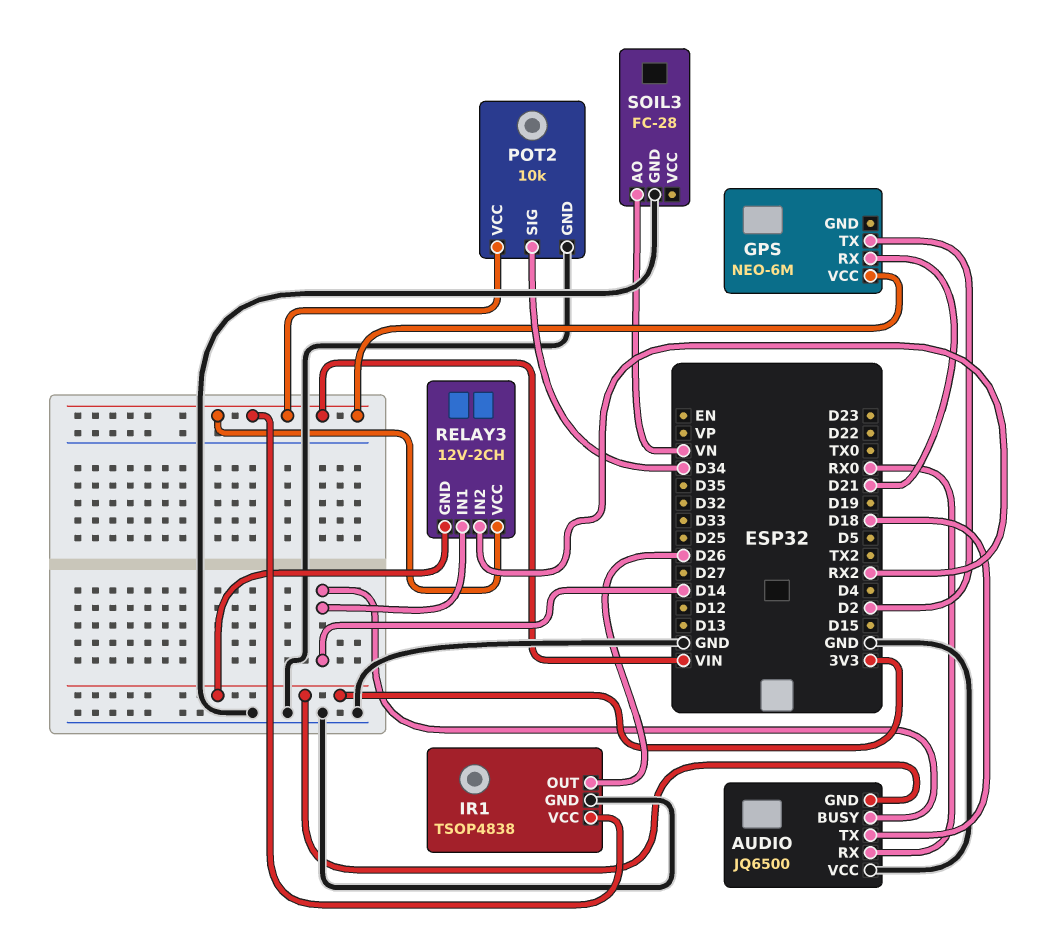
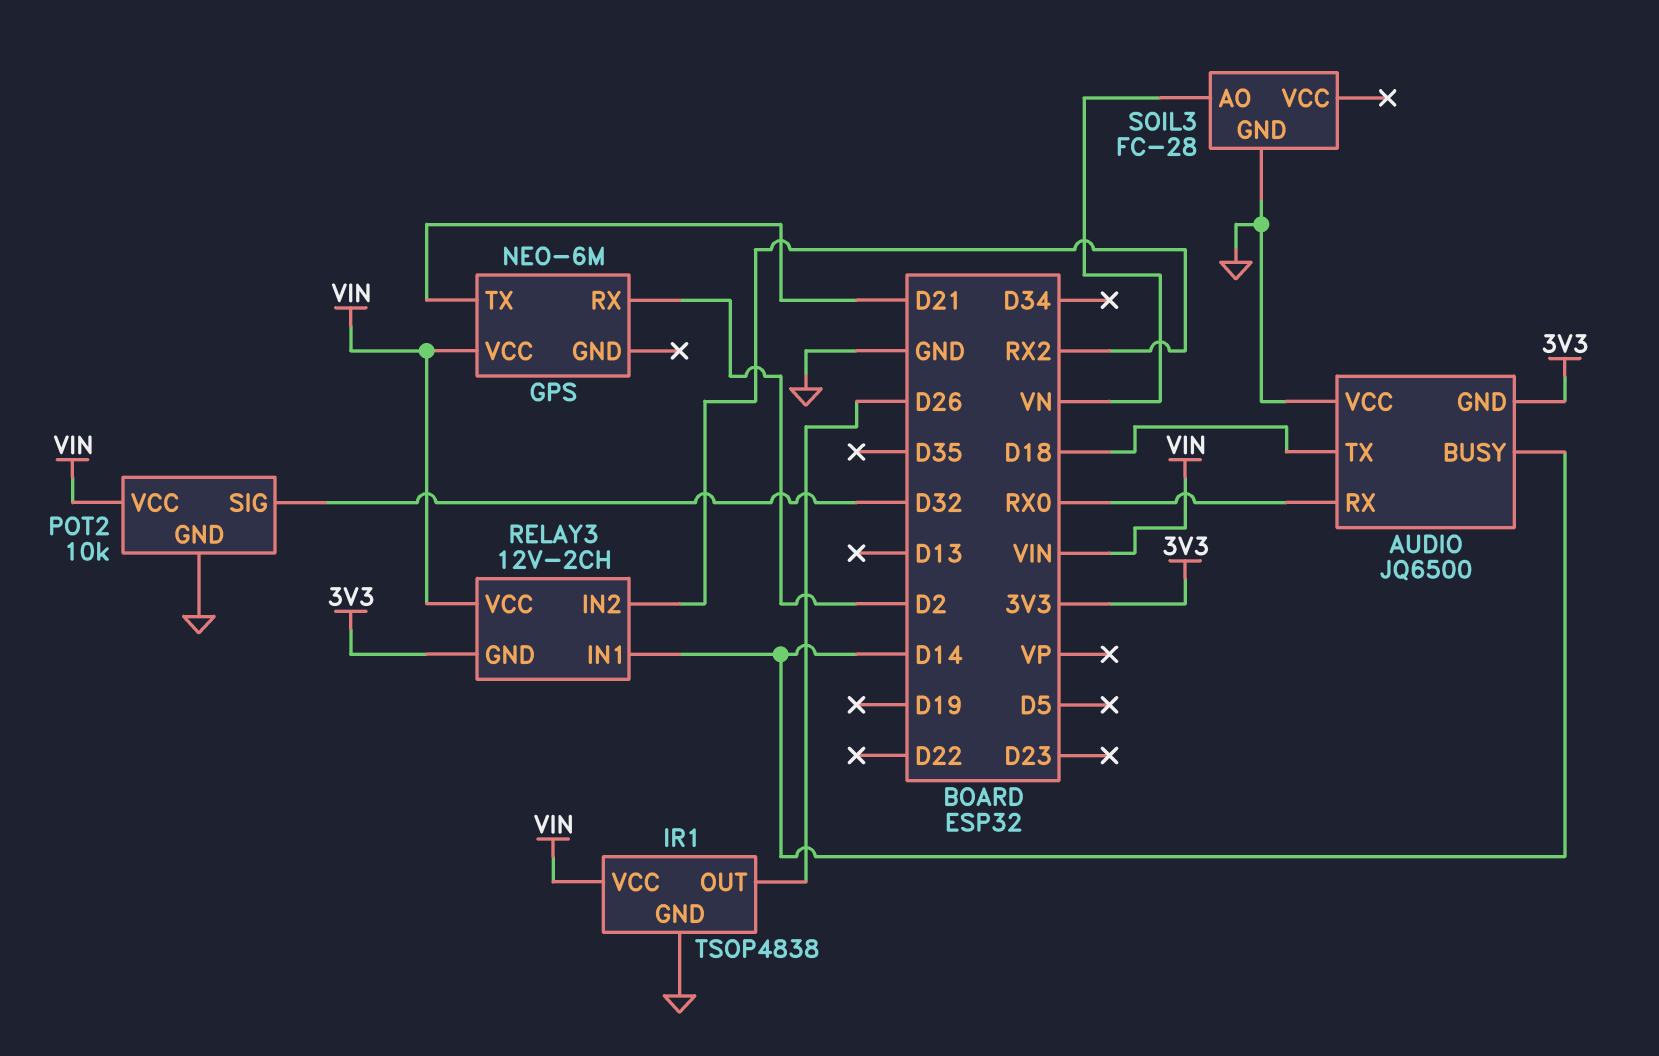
GPS pin RX: D21 -> D2
GPS pin TX: D2 -> D21
POT2 pin SIG: D34 -> D32

